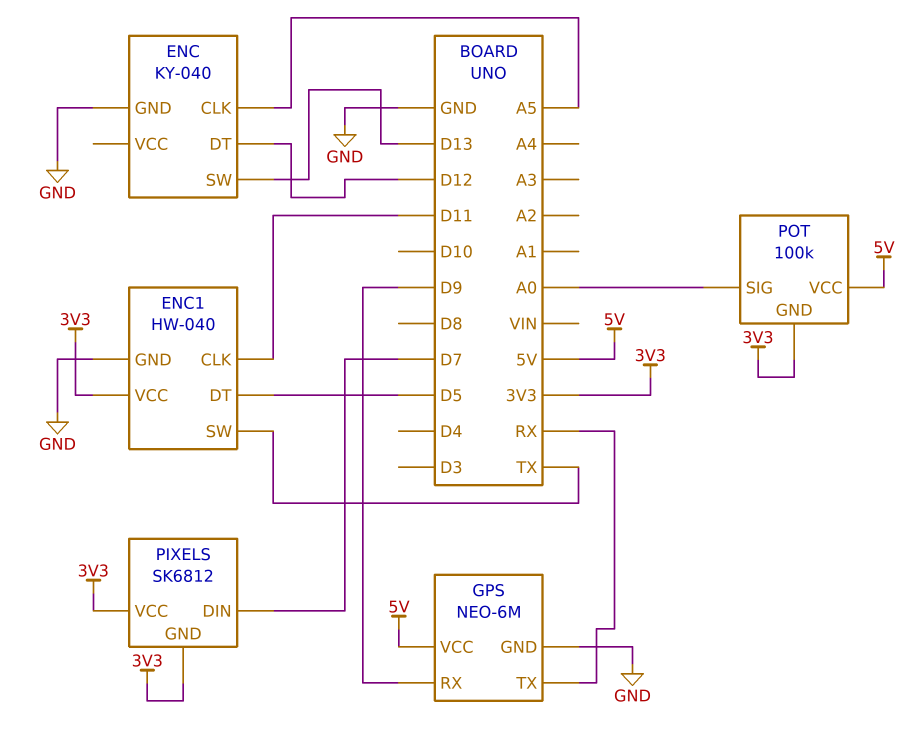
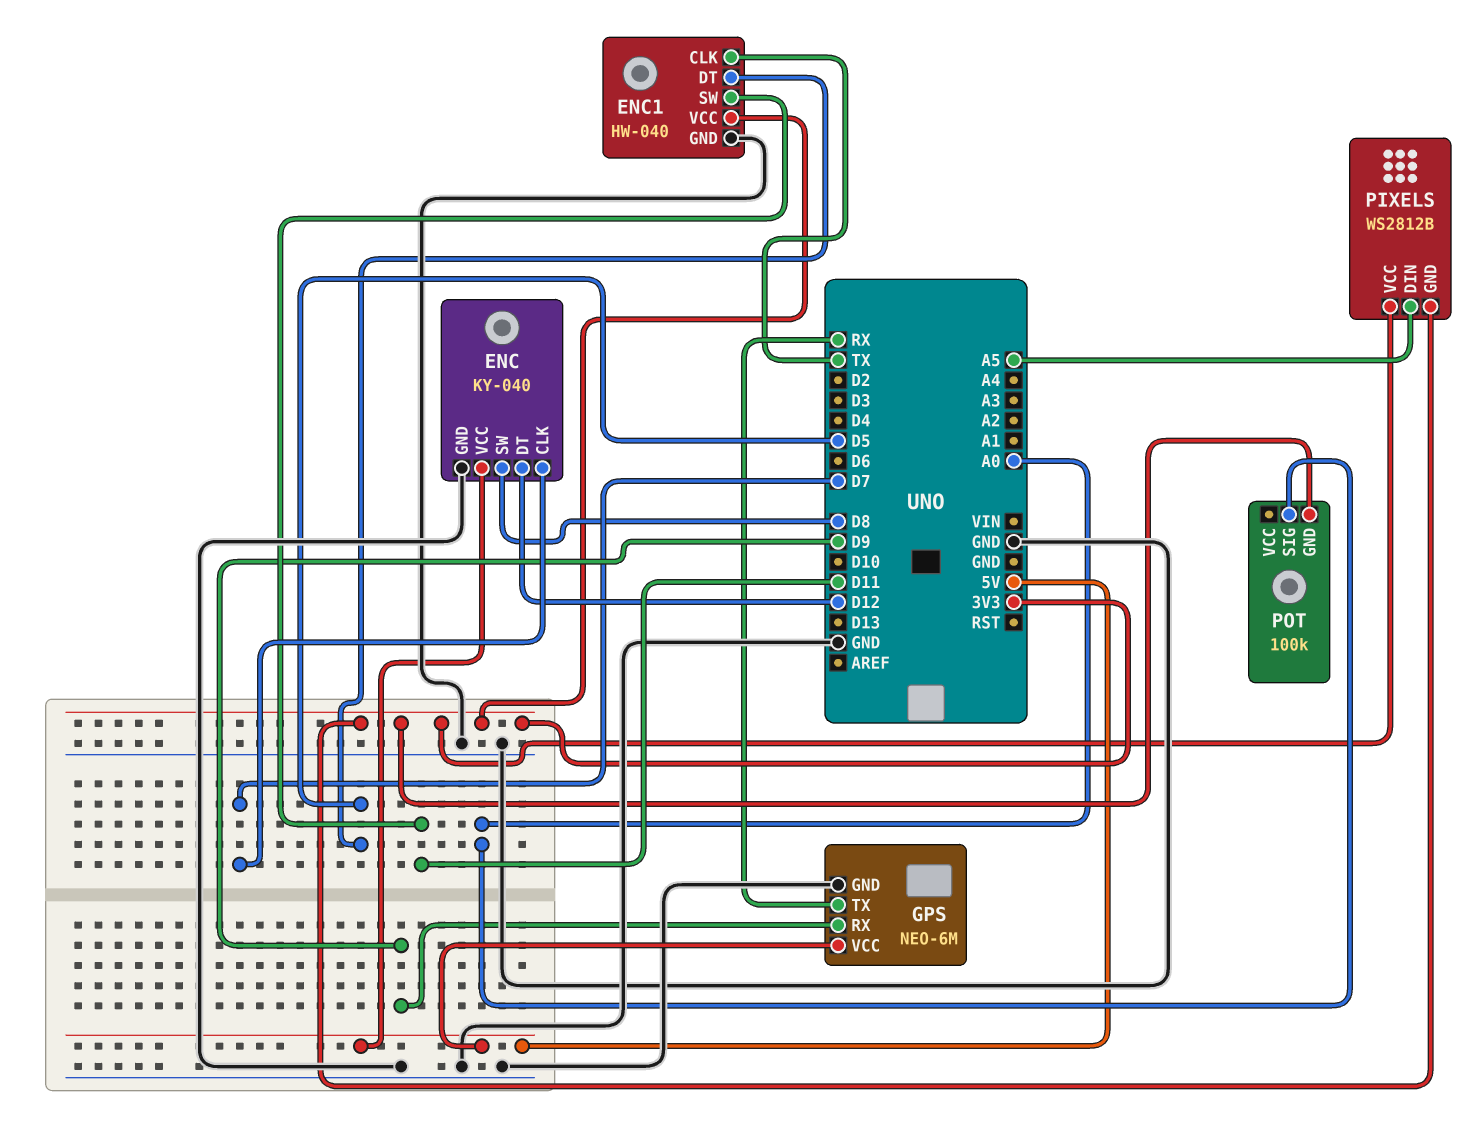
ENC pin CLK: A5 -> D7
ENC pin SW: D13 -> D8
ENC pin VCC: none -> 5V
ENC1 pin CLK: D11 -> TX
ENC1 pin SW: TX -> D11
PIXELS: SK6812 -> WS2812B
PIXELS pin DIN: D7 -> A5
POT pin VCC: 5V -> none

